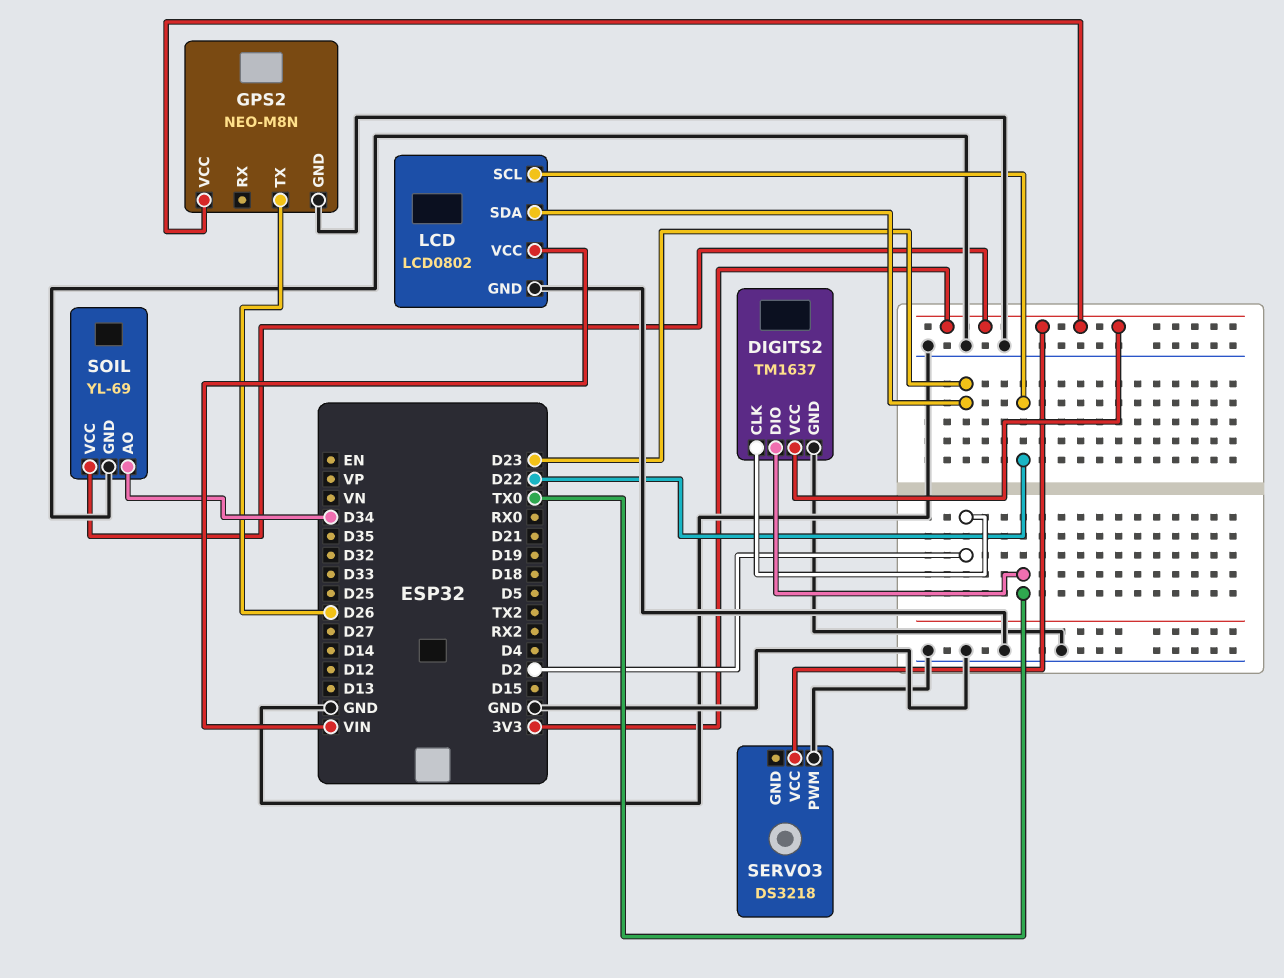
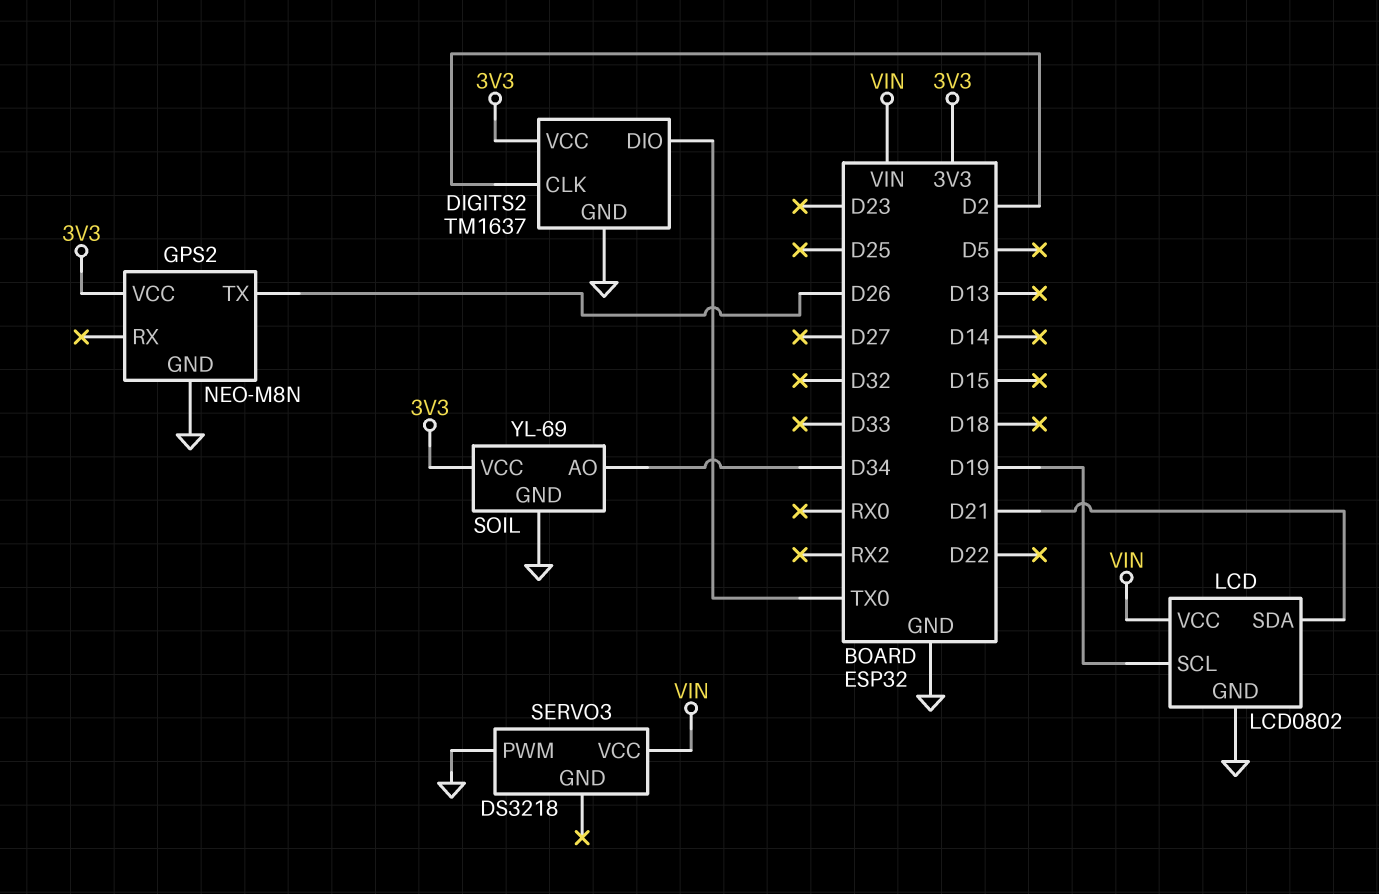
LCD pin SCL: D22 -> D19
LCD pin SDA: D23 -> D21
SERVO3 pin VCC: 3V3 -> VIN

